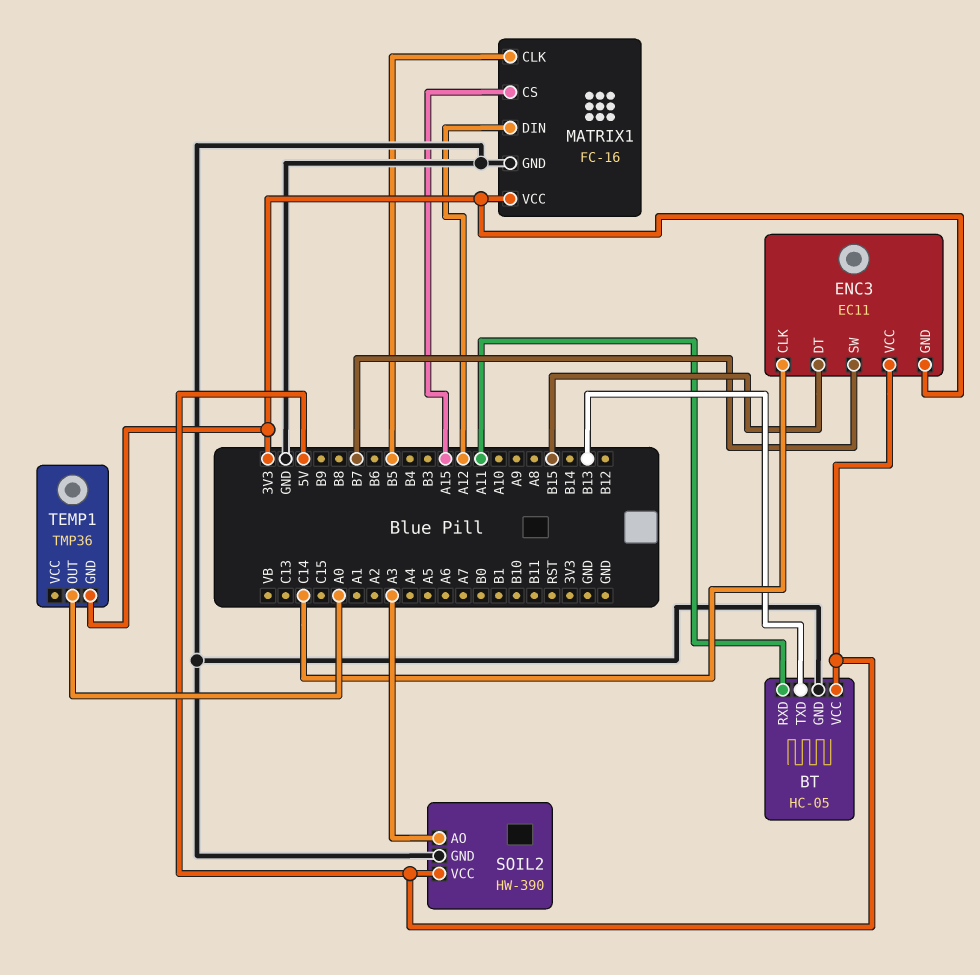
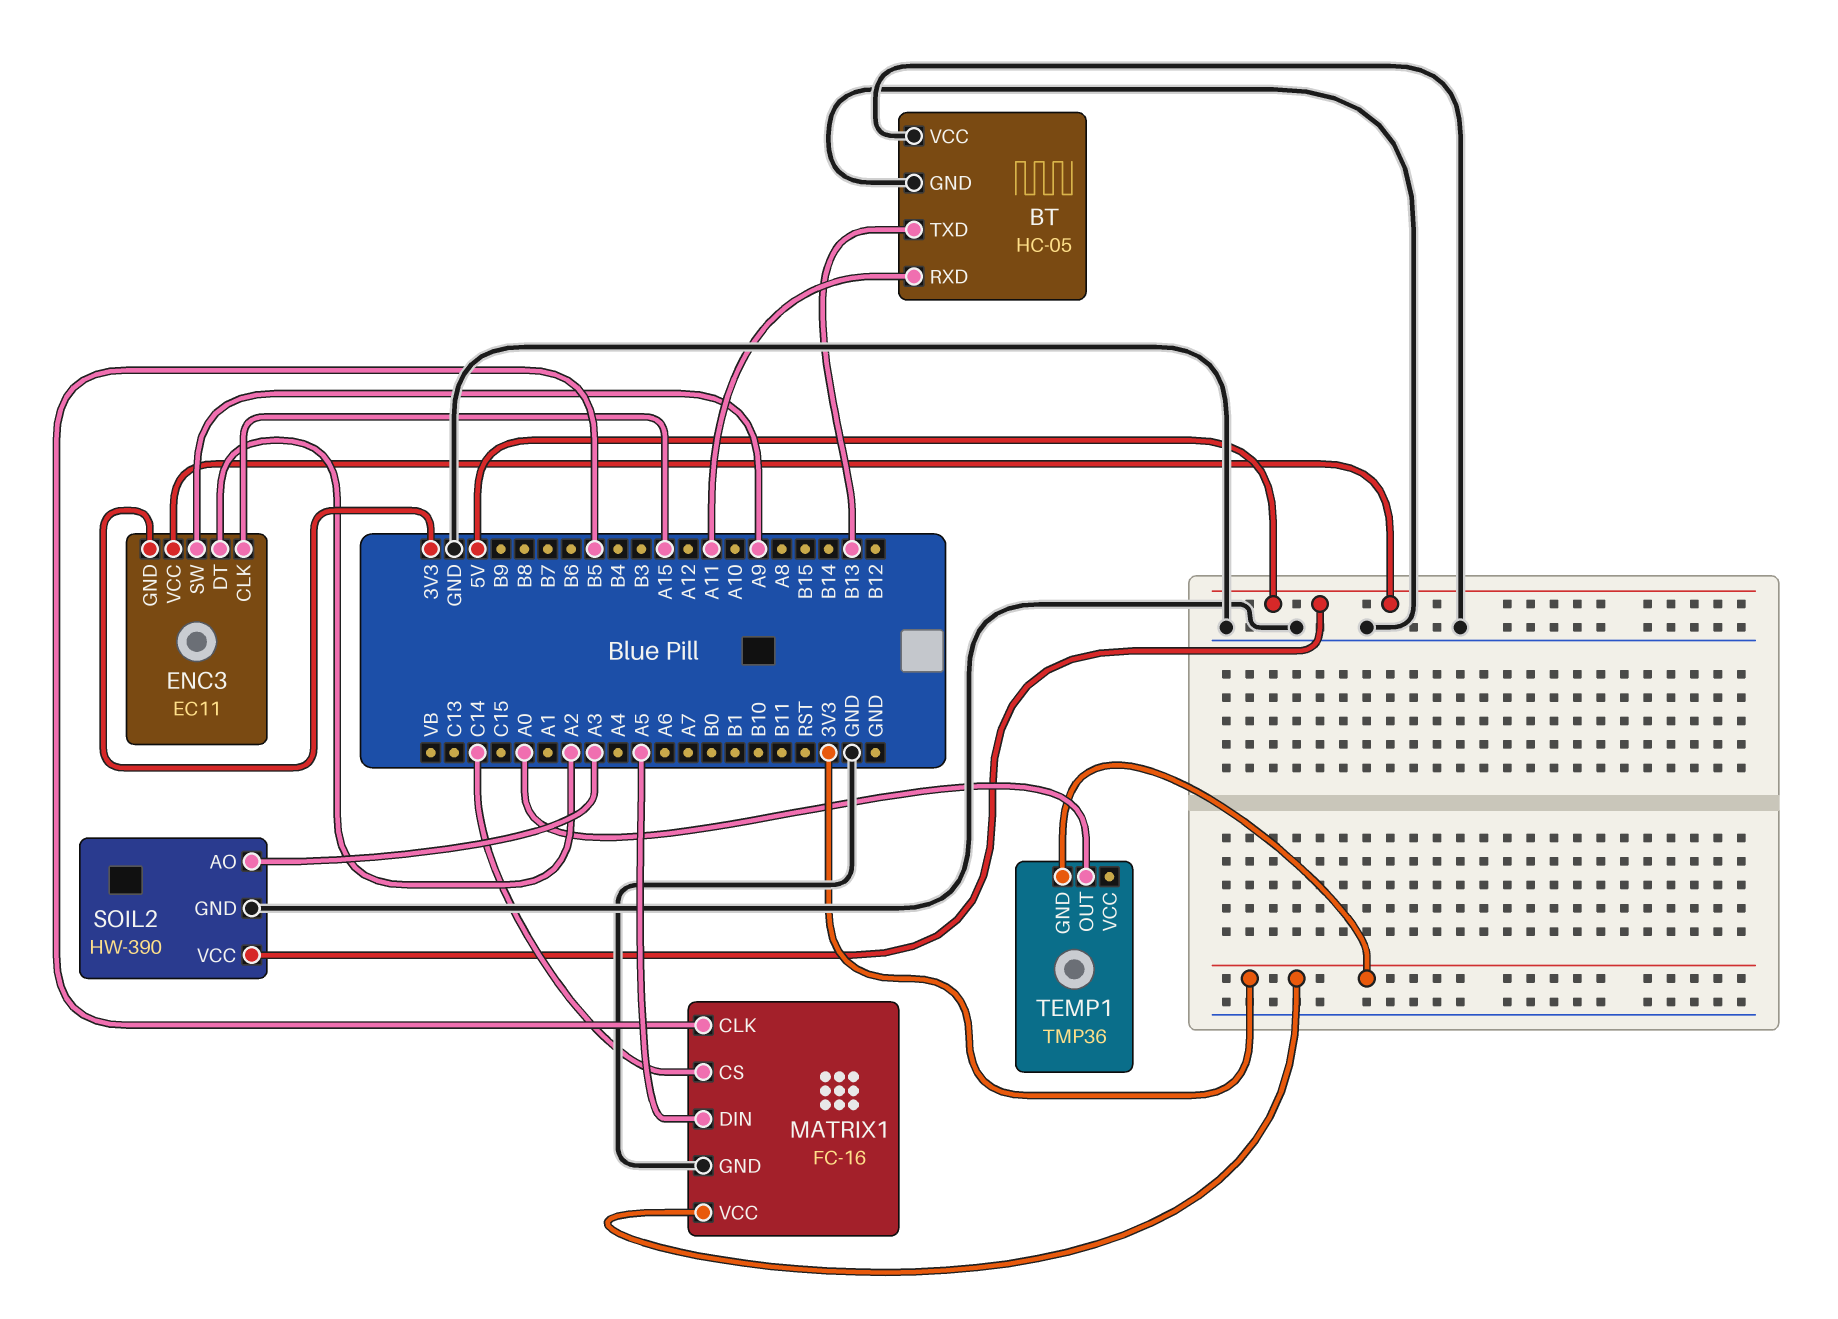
BT pin VCC: 5V -> GND
ENC3 pin CLK: C14 -> A15
ENC3 pin DT: B15 -> A2
ENC3 pin SW: B7 -> A9
MATRIX1 pin CS: A15 -> C14
MATRIX1 pin DIN: A12 -> A5

